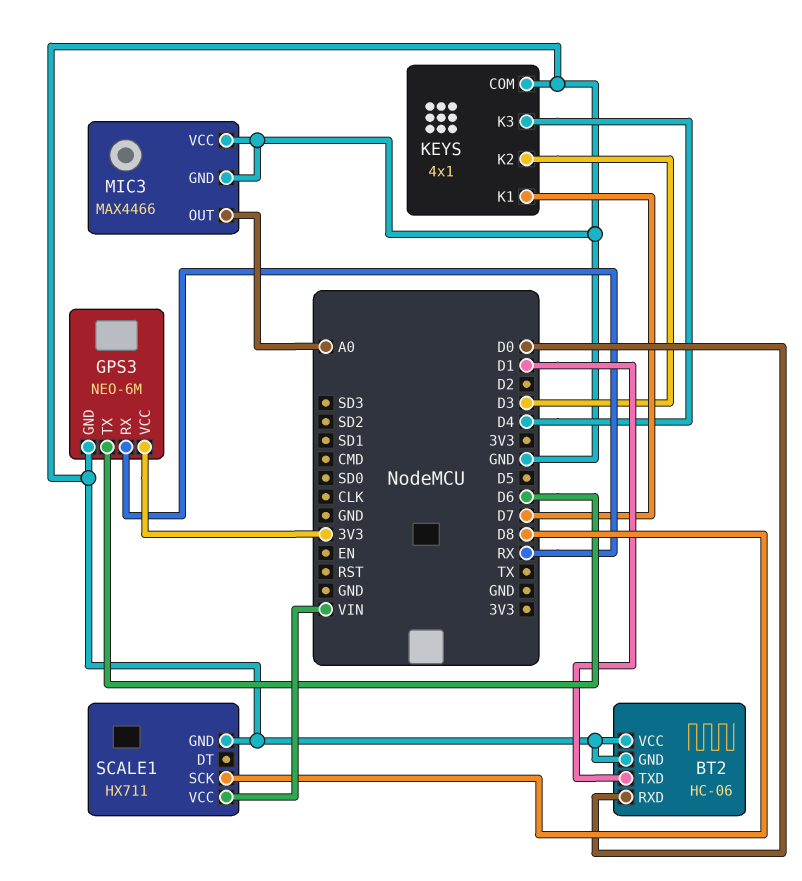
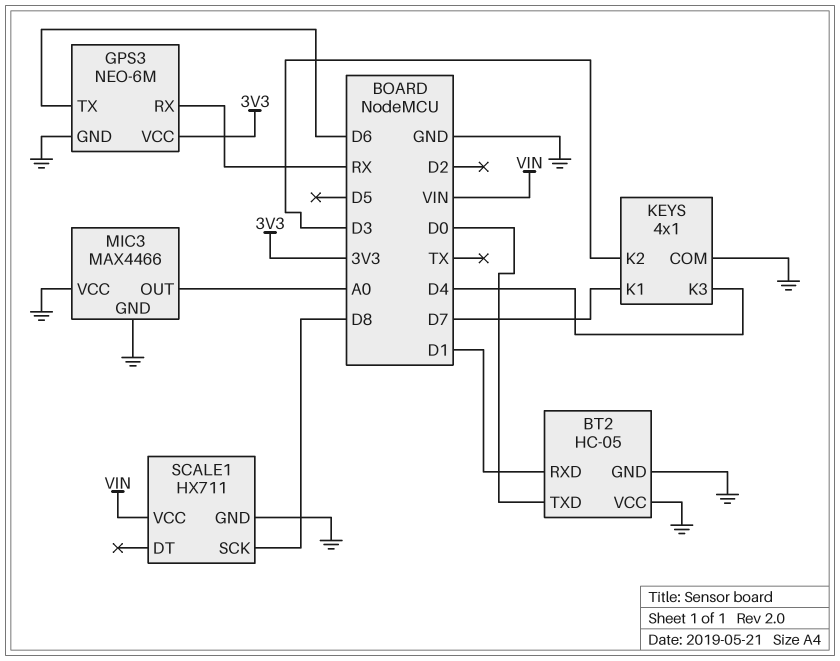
BT2: HC-06 -> HC-05
BT2 pin RXD: D0 -> D1
BT2 pin TXD: D1 -> D0

